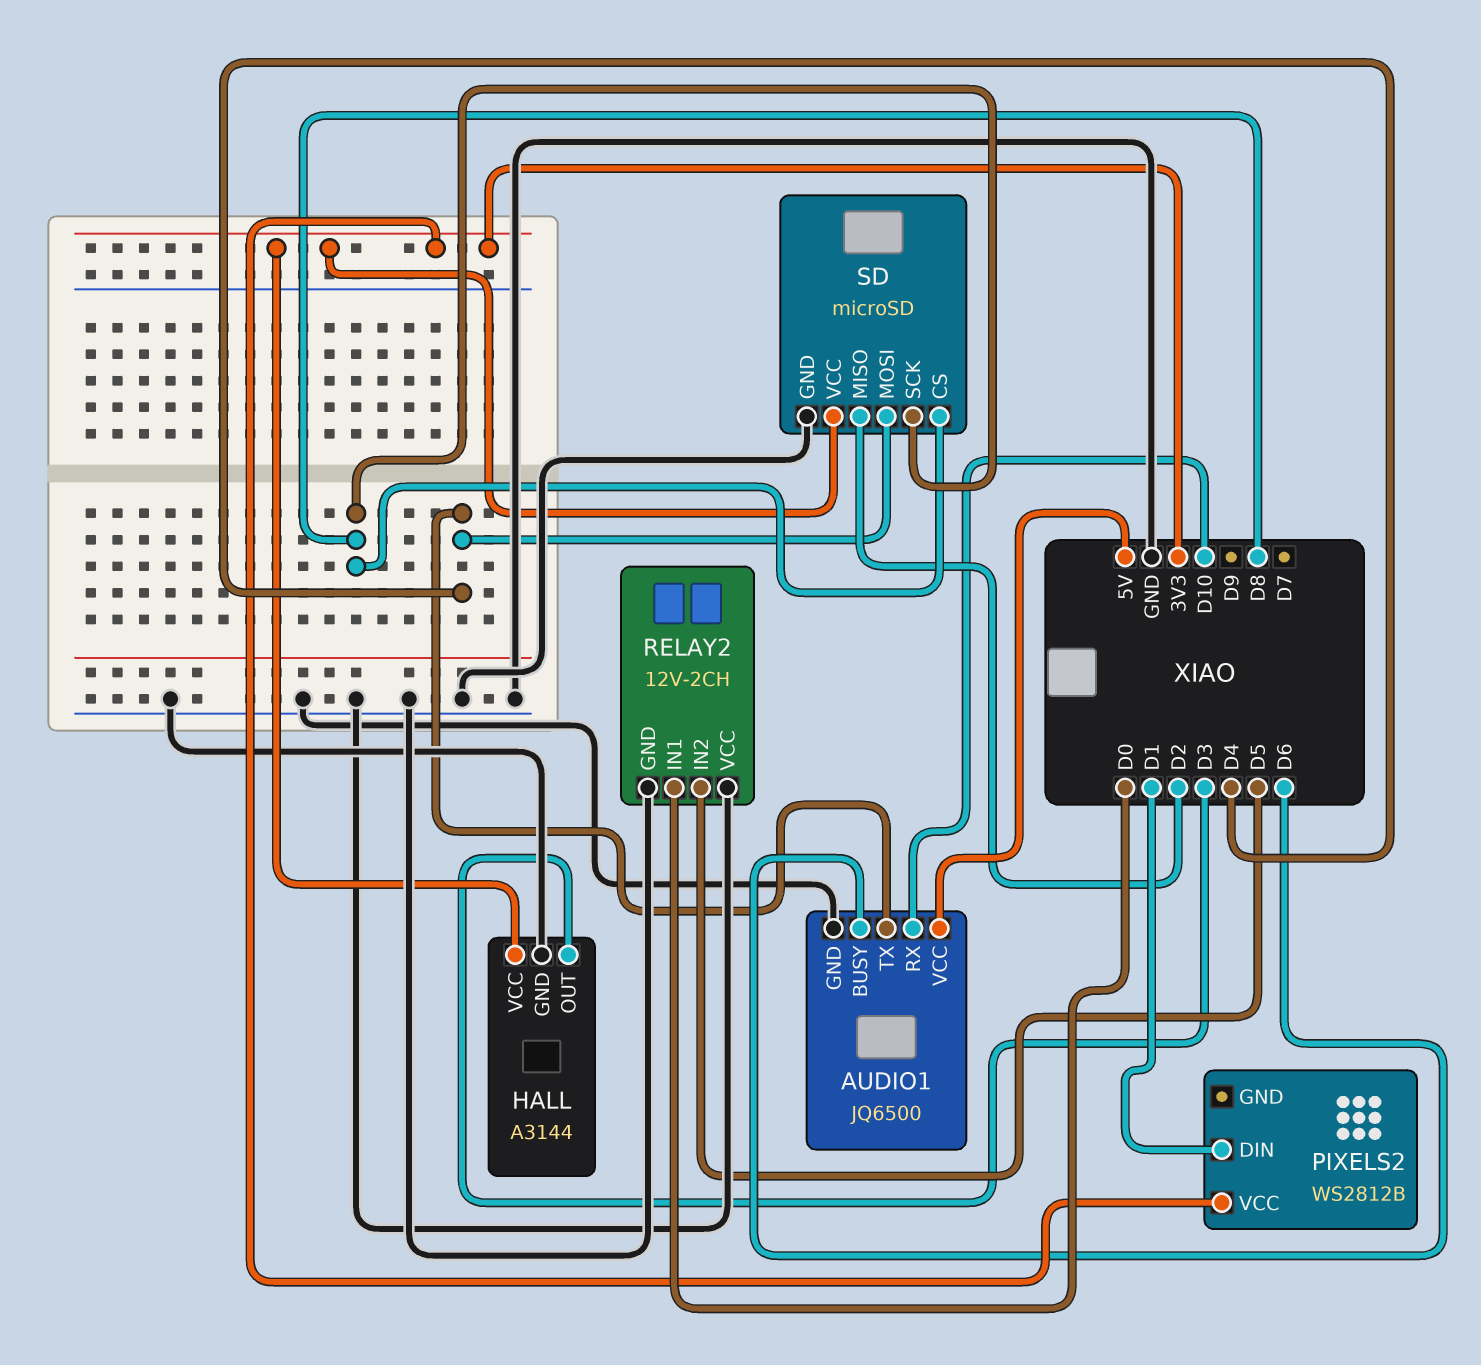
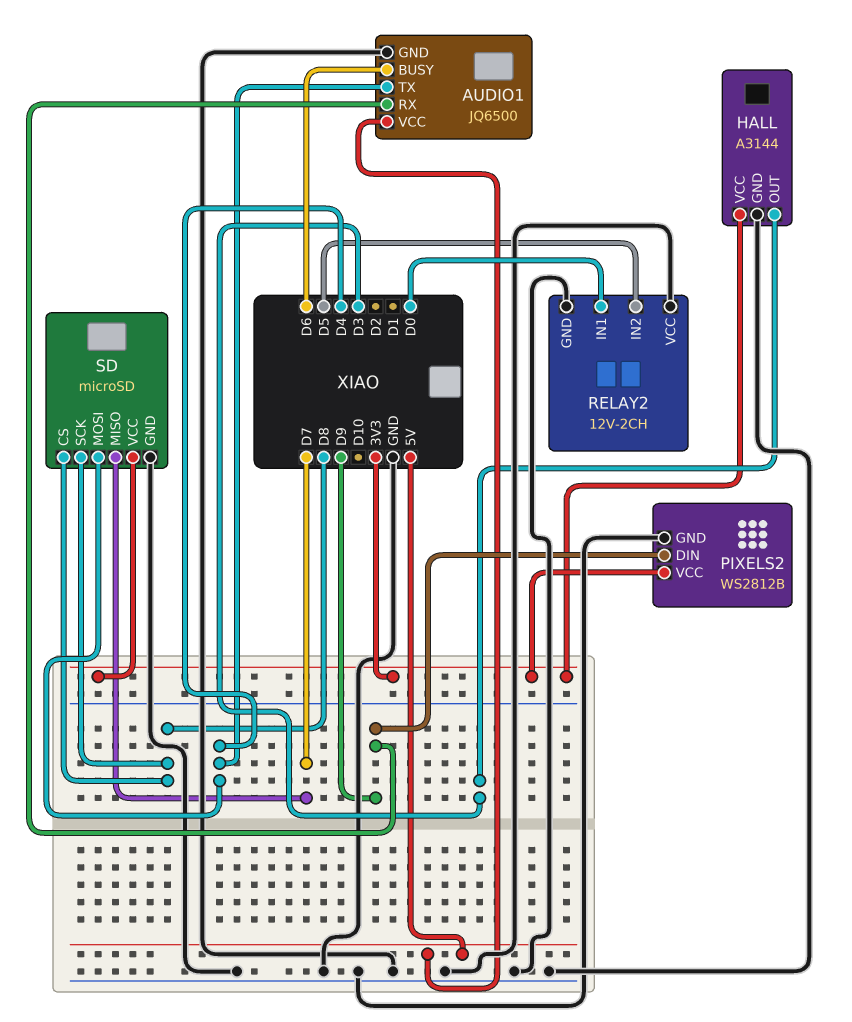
AUDIO1 pin RX: D10 -> D9
PIXELS2 pin DIN: D1 -> D9
PIXELS2 pin GND: none -> GND
SD pin MISO: D2 -> D7

